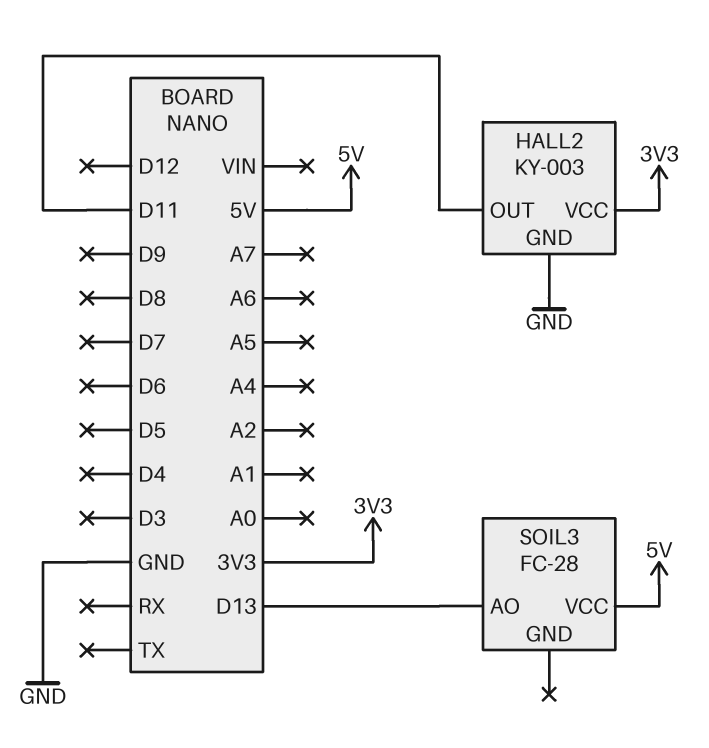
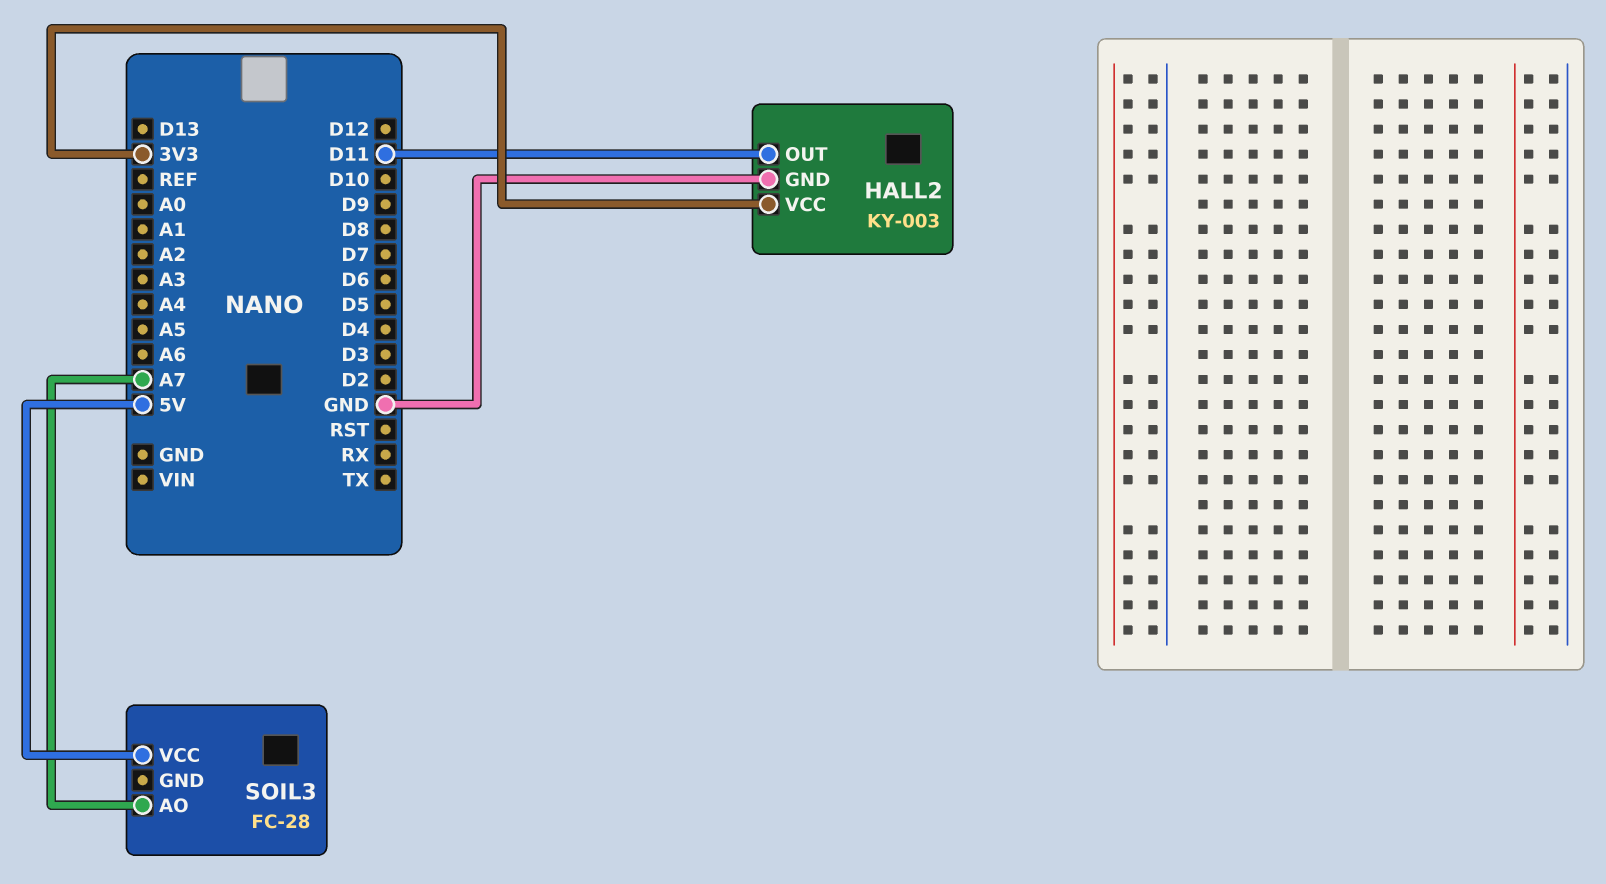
SOIL3 pin AO: D13 -> A7

